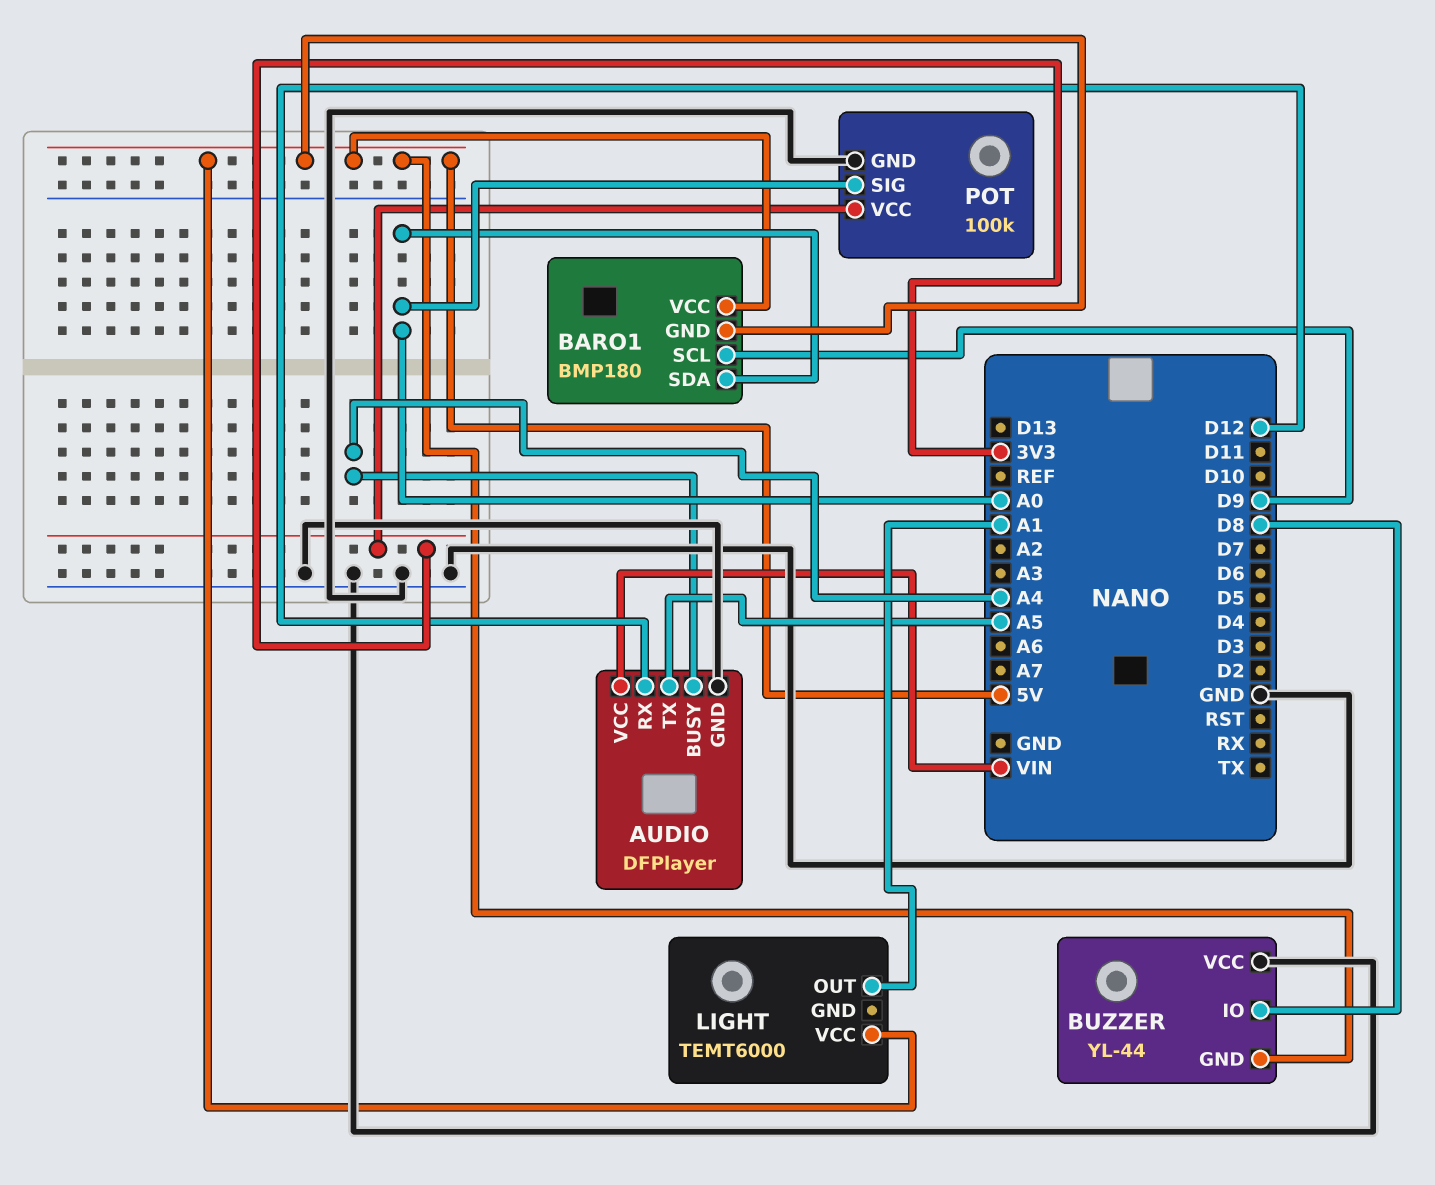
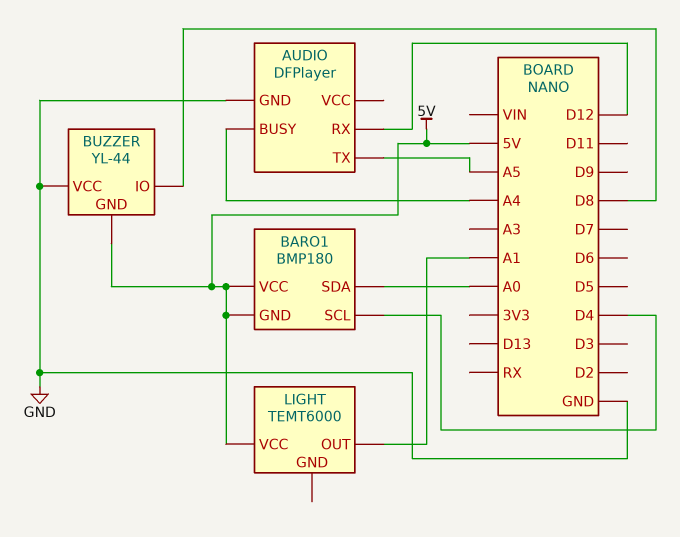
AUDIO pin VCC: VIN -> none
BARO1 pin SCL: D9 -> D4
POT: 100k -> none
POT pin GND: GND -> none
POT pin SIG: A0 -> none
POT pin VCC: 3V3 -> none

